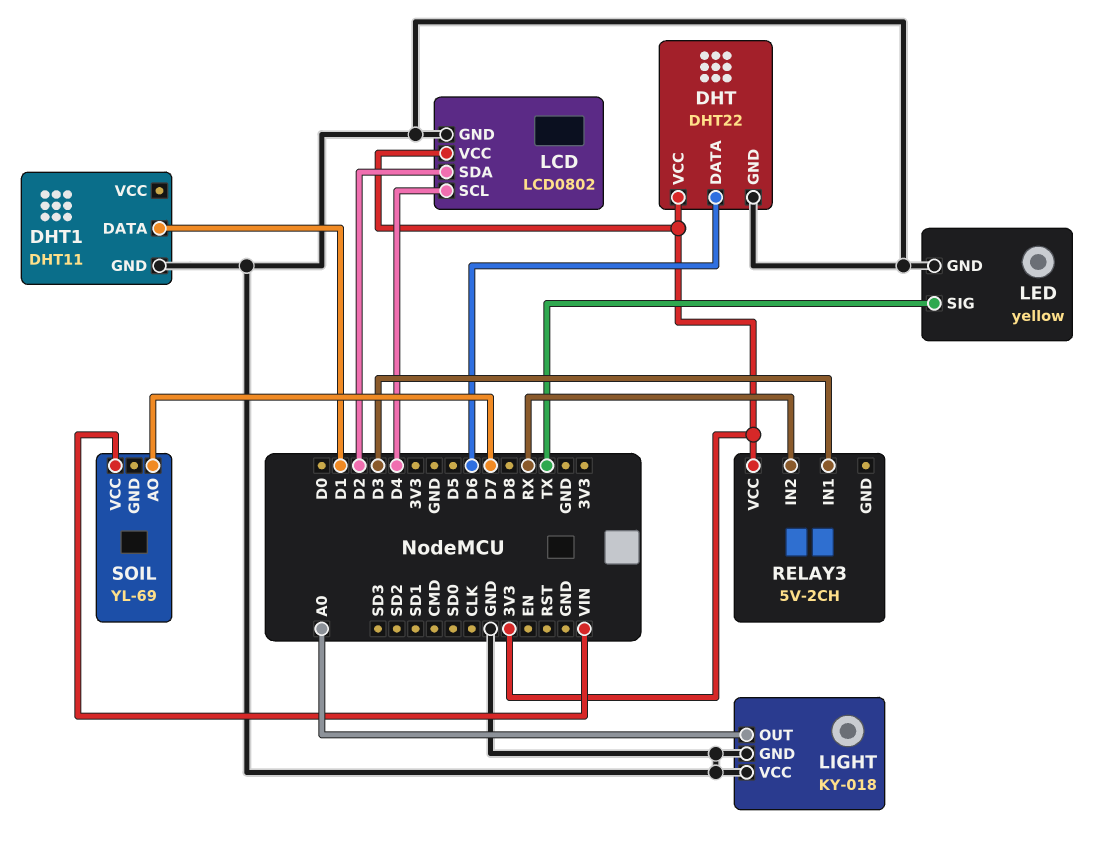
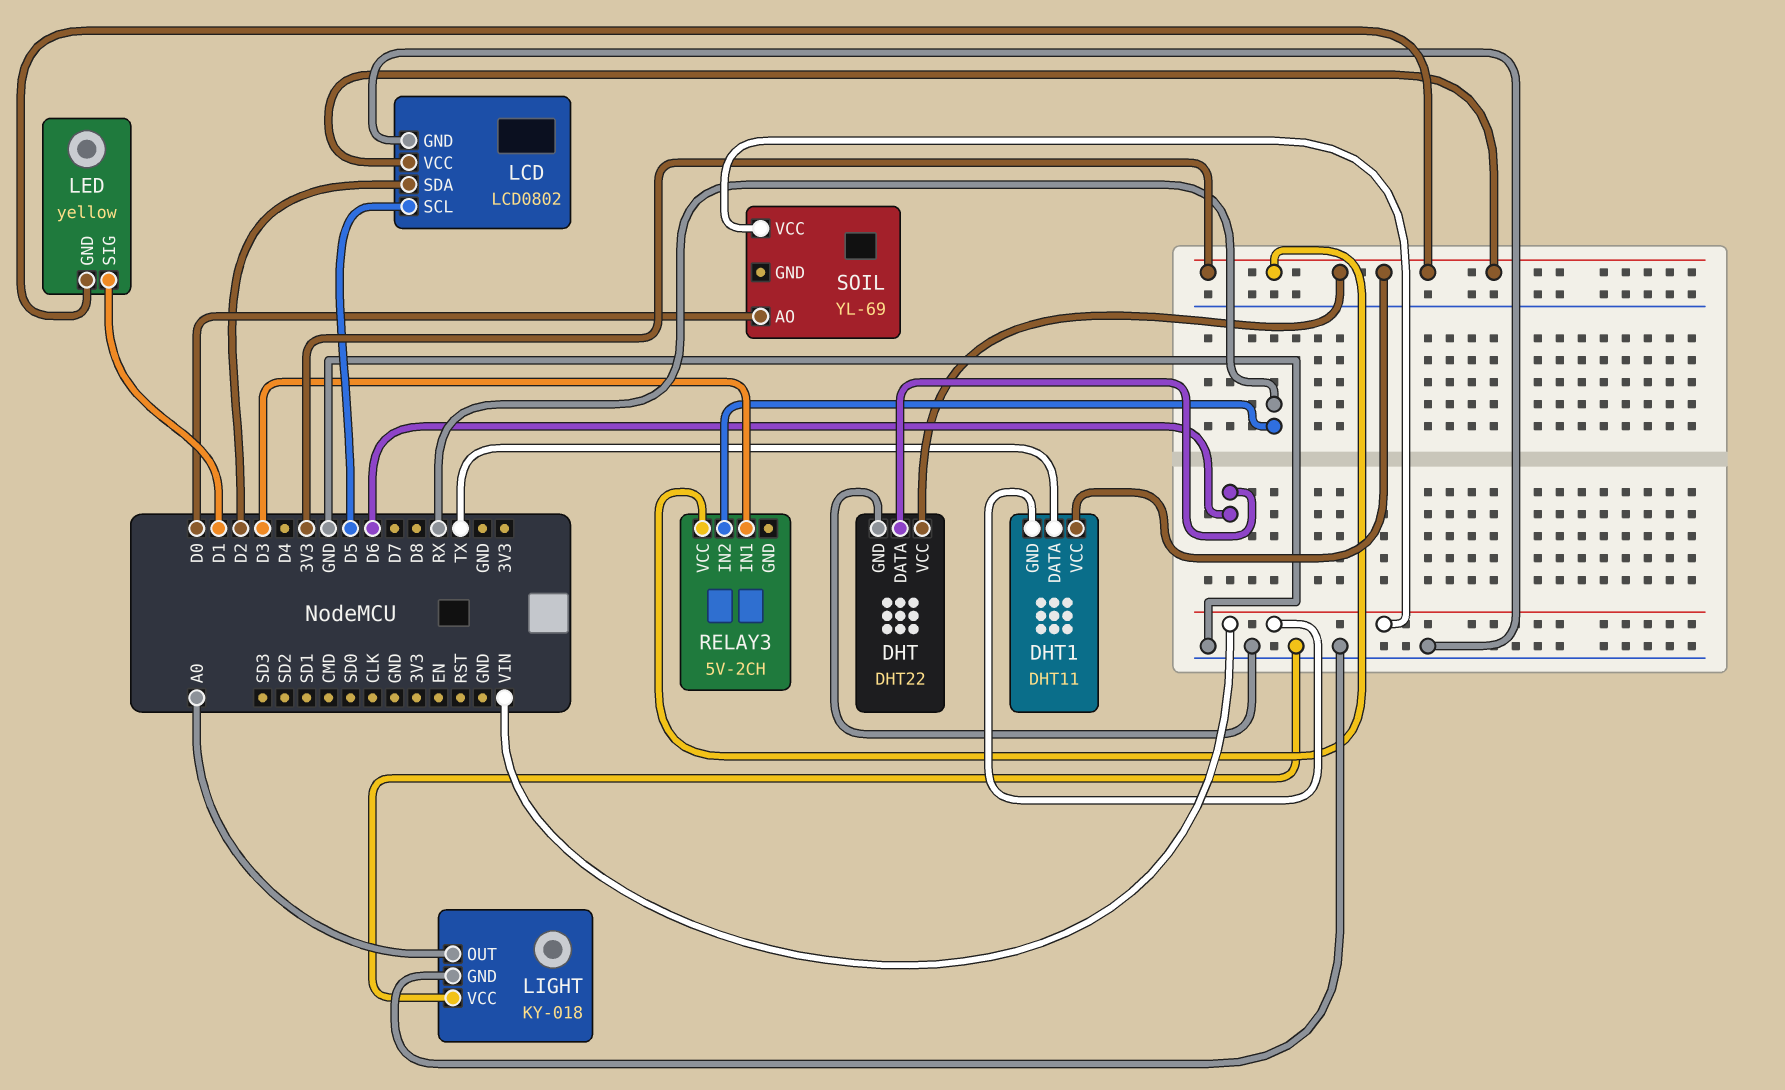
DHT1 pin DATA: D1 -> TX
DHT1 pin GND: GND -> VIN
DHT1 pin VCC: none -> 3V3
LCD pin SCL: D4 -> D5
LED pin GND: GND -> 3V3
LED pin SIG: TX -> D1
SOIL pin AO: D7 -> D0

